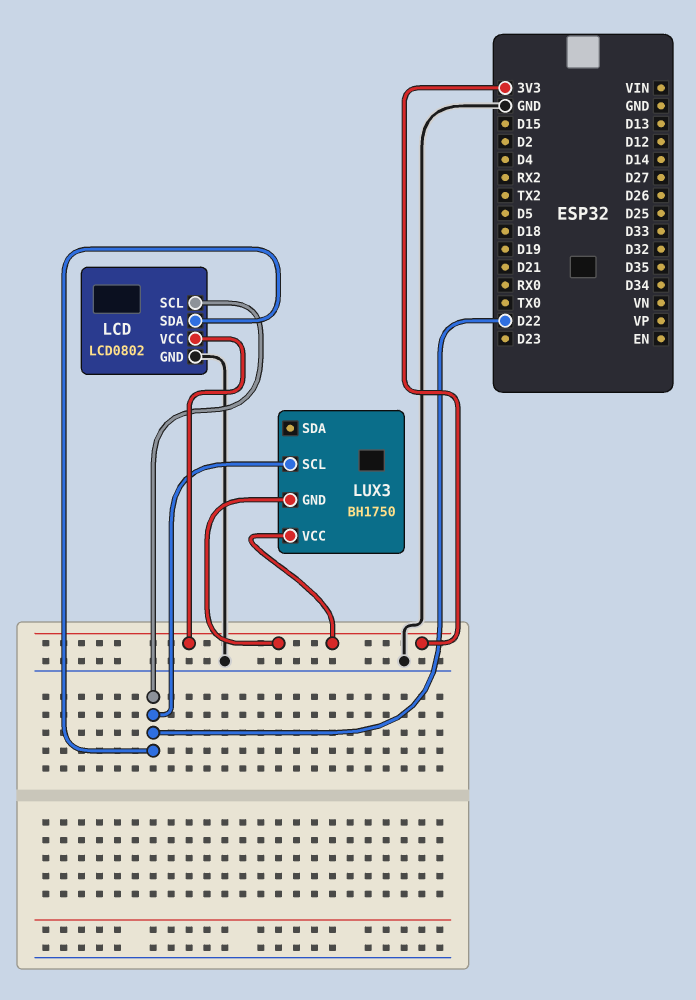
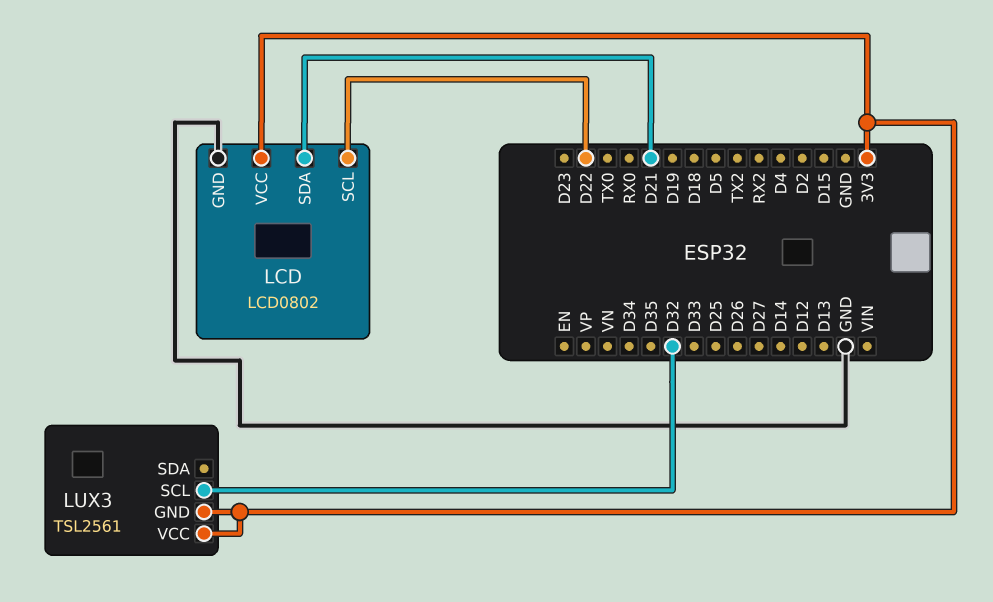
LCD pin SDA: D22 -> D21
LUX3: BH1750 -> TSL2561
LUX3 pin SCL: D22 -> D32

